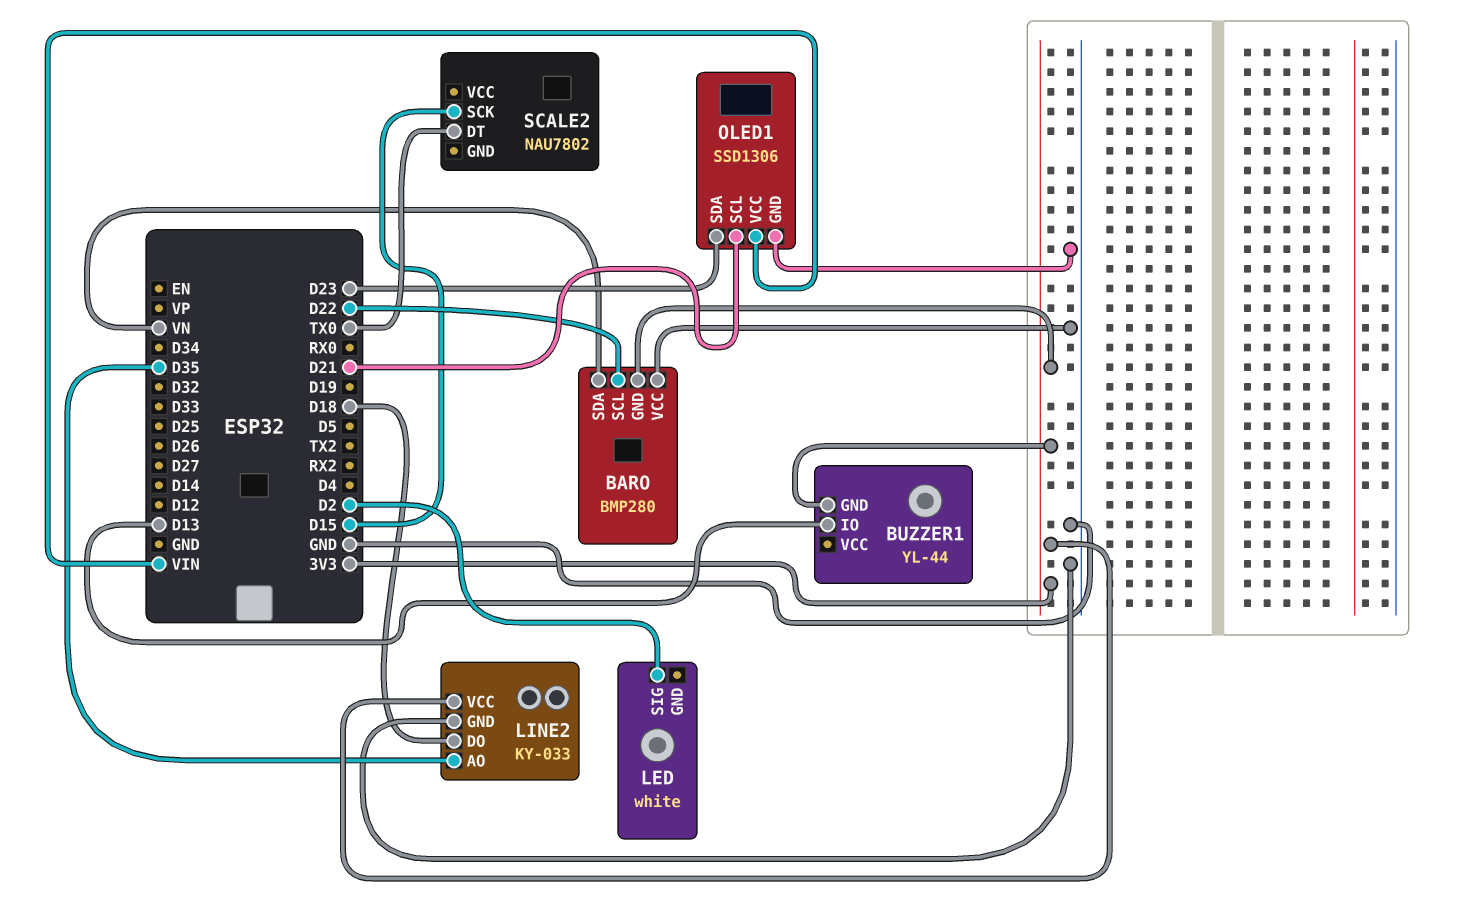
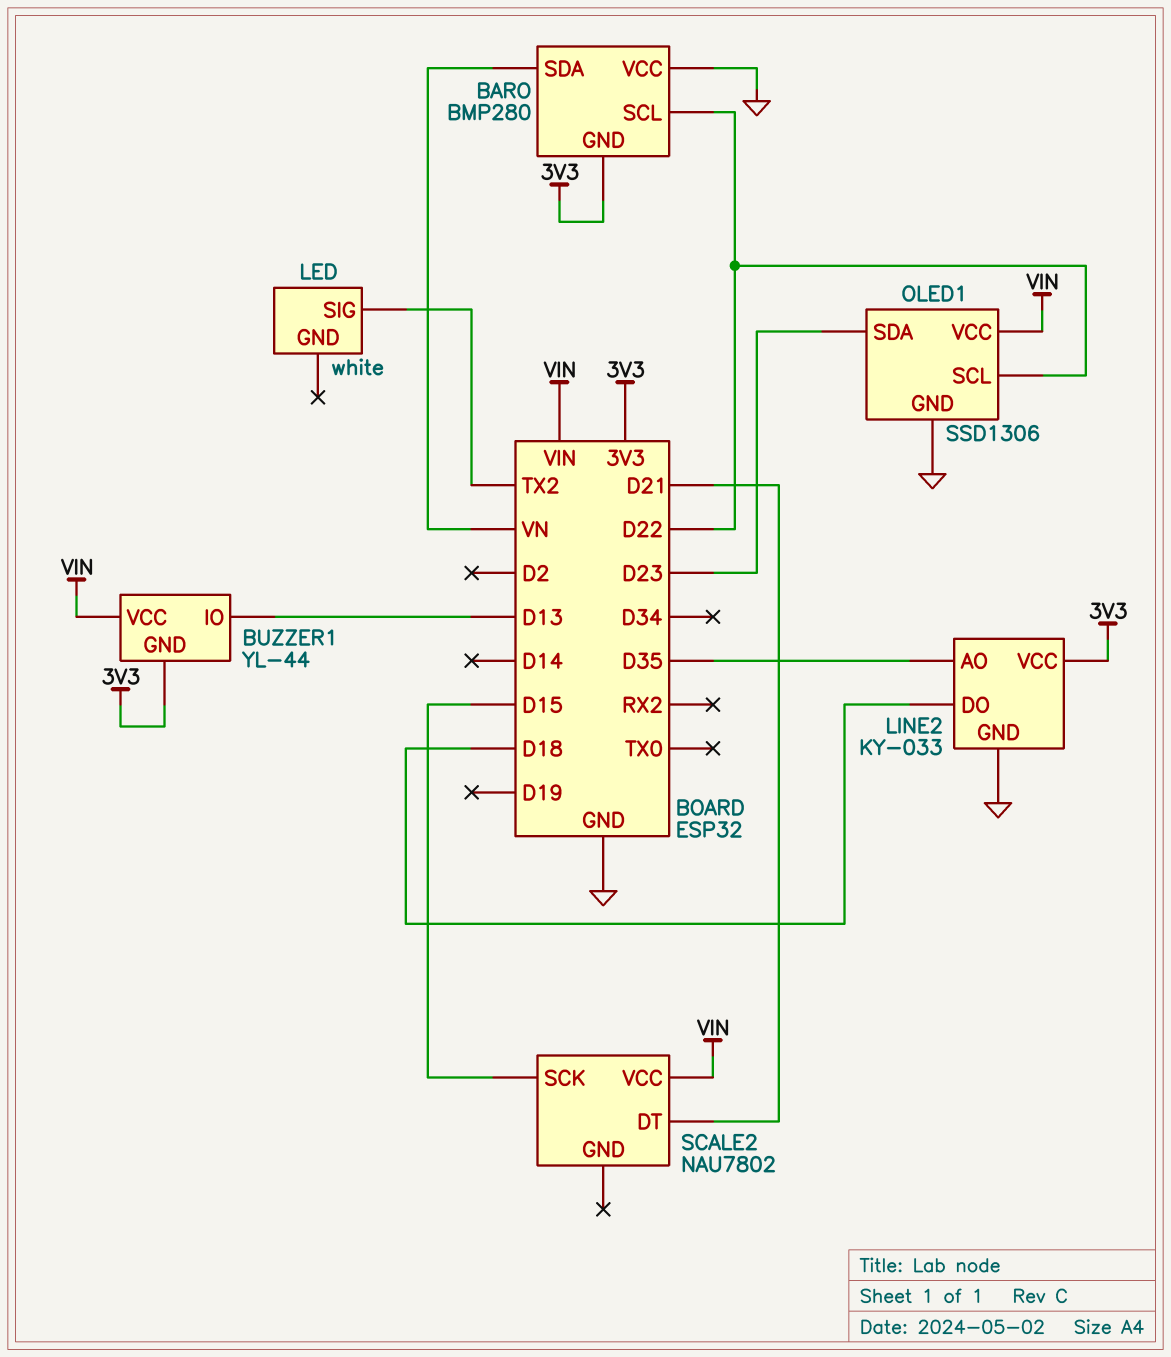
BUZZER1 pin VCC: none -> VIN
LED pin SIG: D2 -> TX2
OLED1 pin SCL: D21 -> D22
SCALE2 pin DT: TX0 -> D21
SCALE2 pin VCC: none -> VIN

